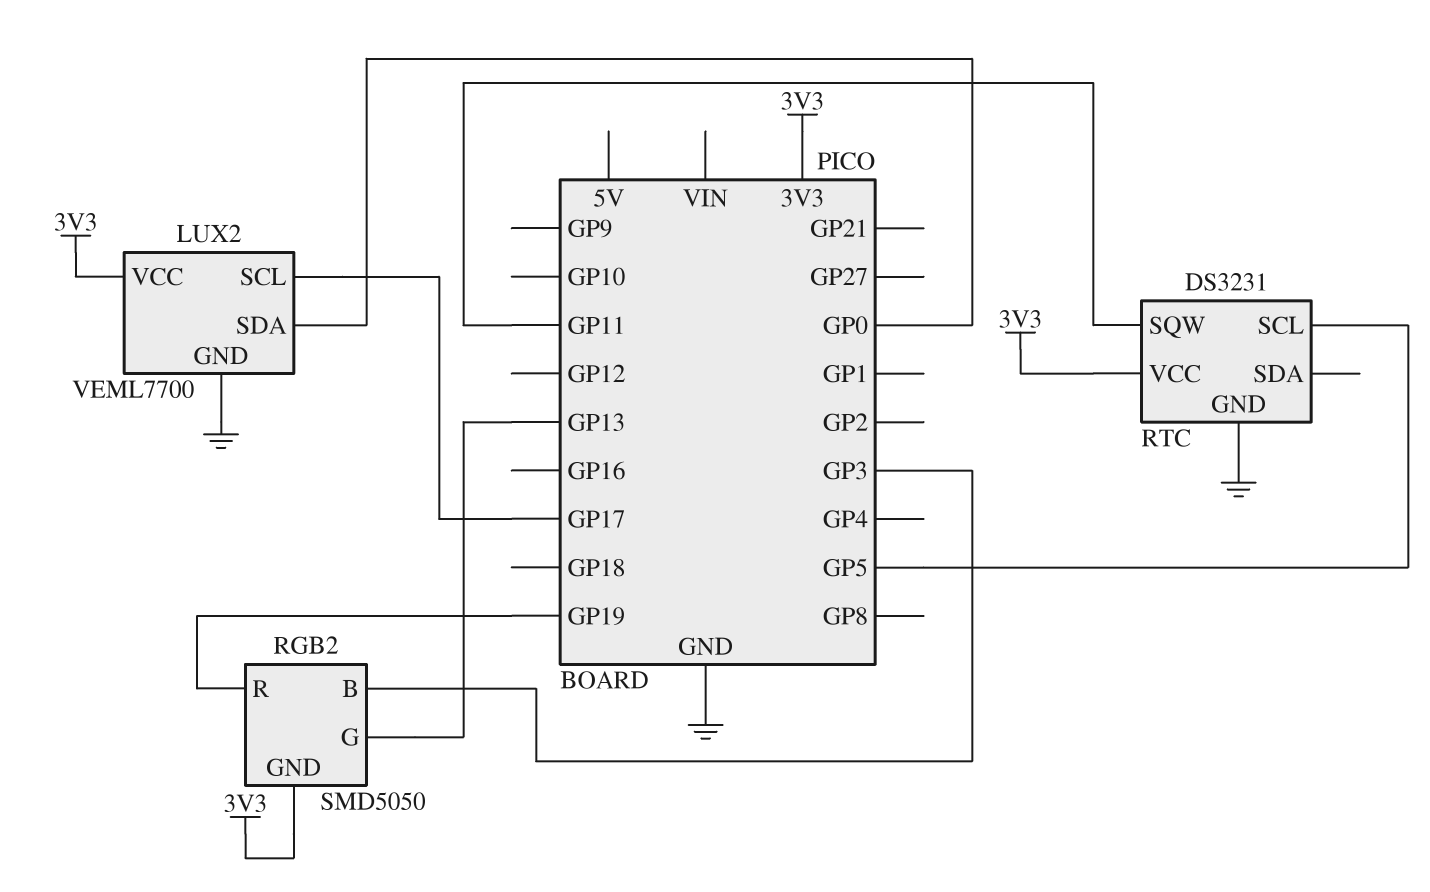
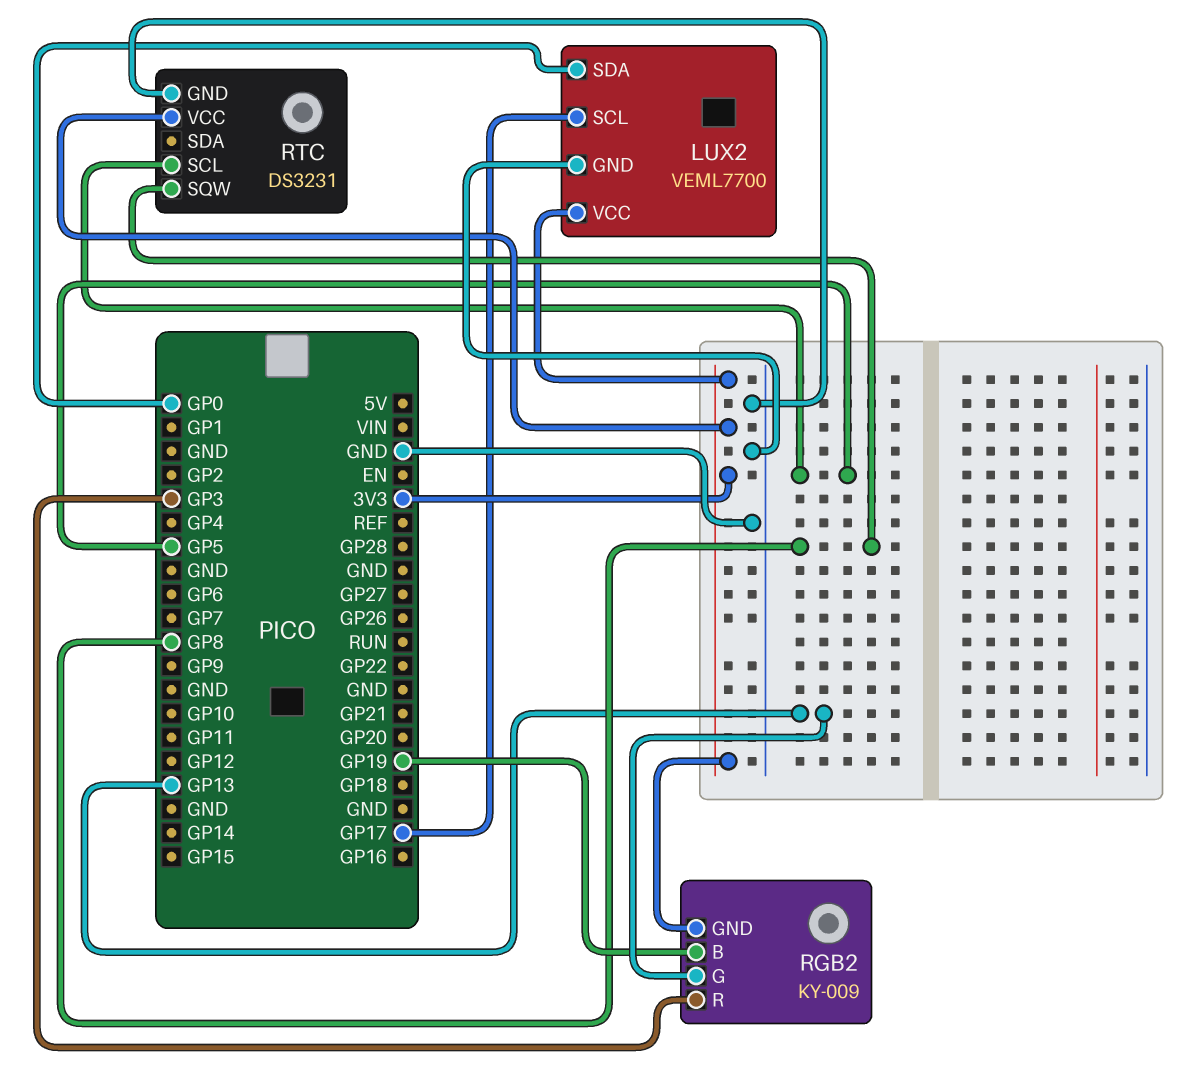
RGB2: SMD5050 -> KY-009
RGB2 pin B: GP3 -> GP19
RGB2 pin R: GP19 -> GP3
RTC pin SQW: GP11 -> GP8

